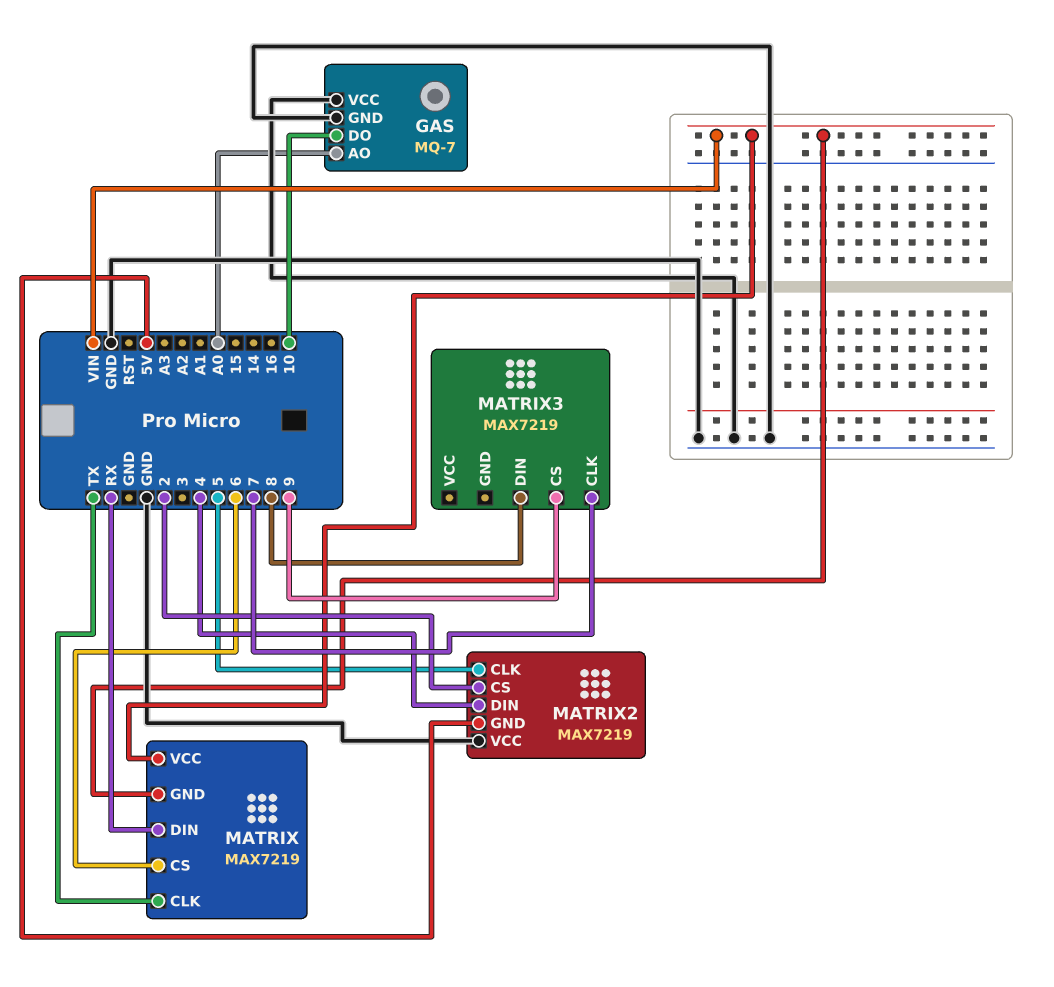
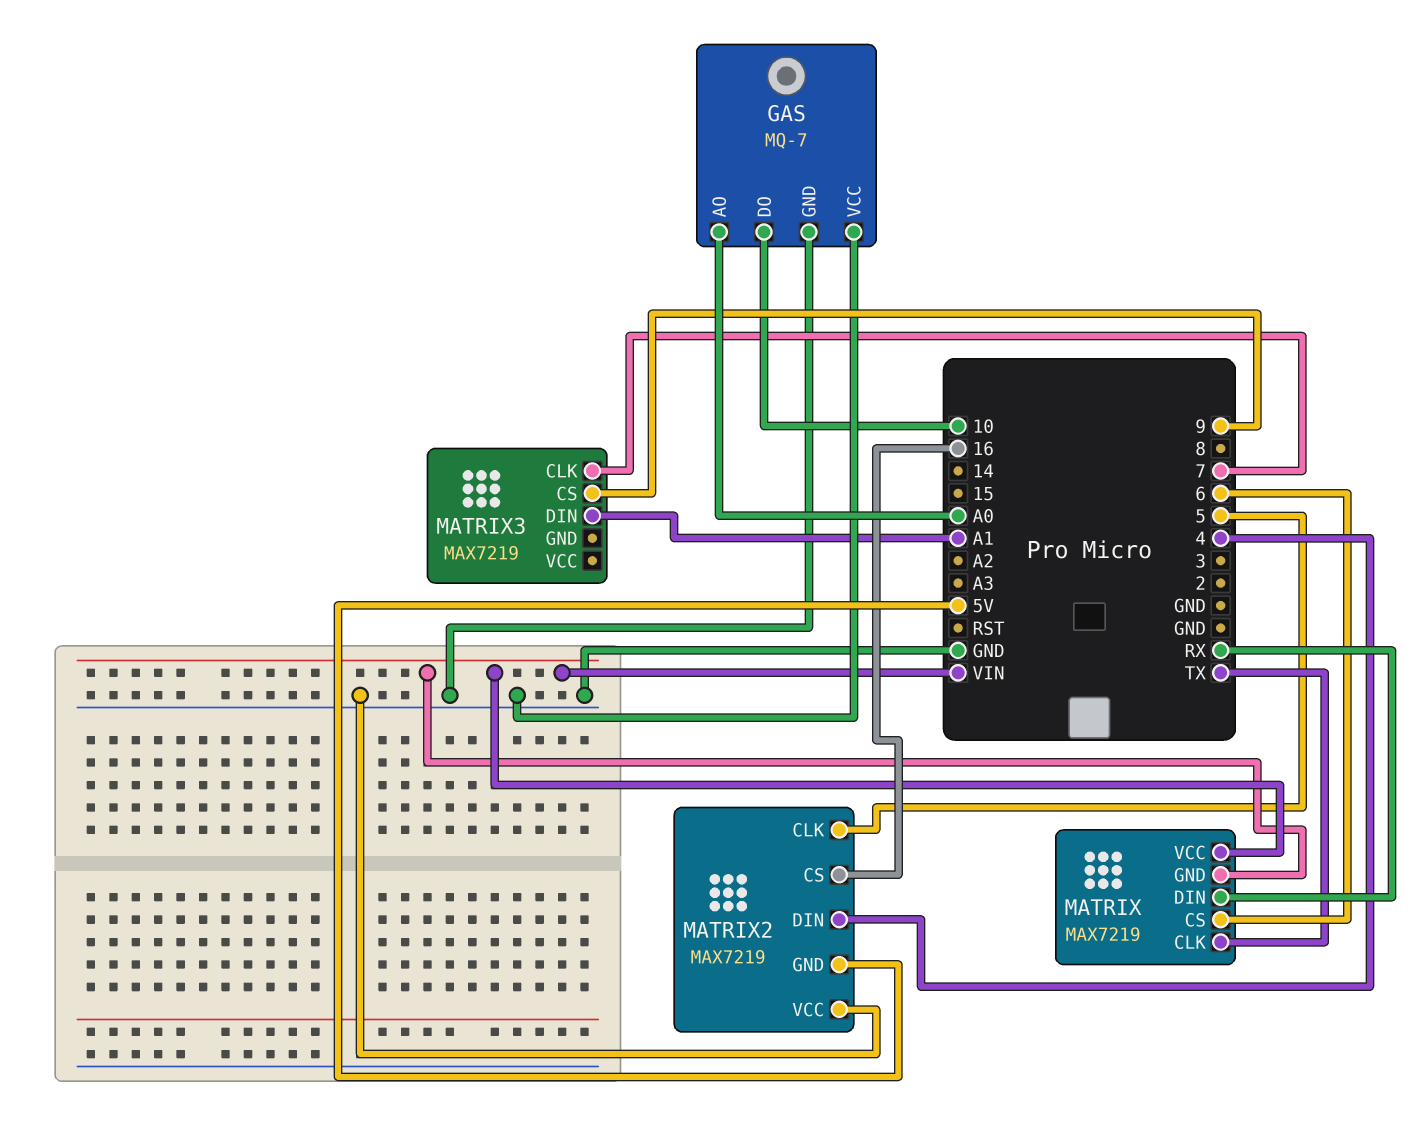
MATRIX2 pin CS: 2 -> 16
MATRIX3 pin DIN: 8 -> A1

